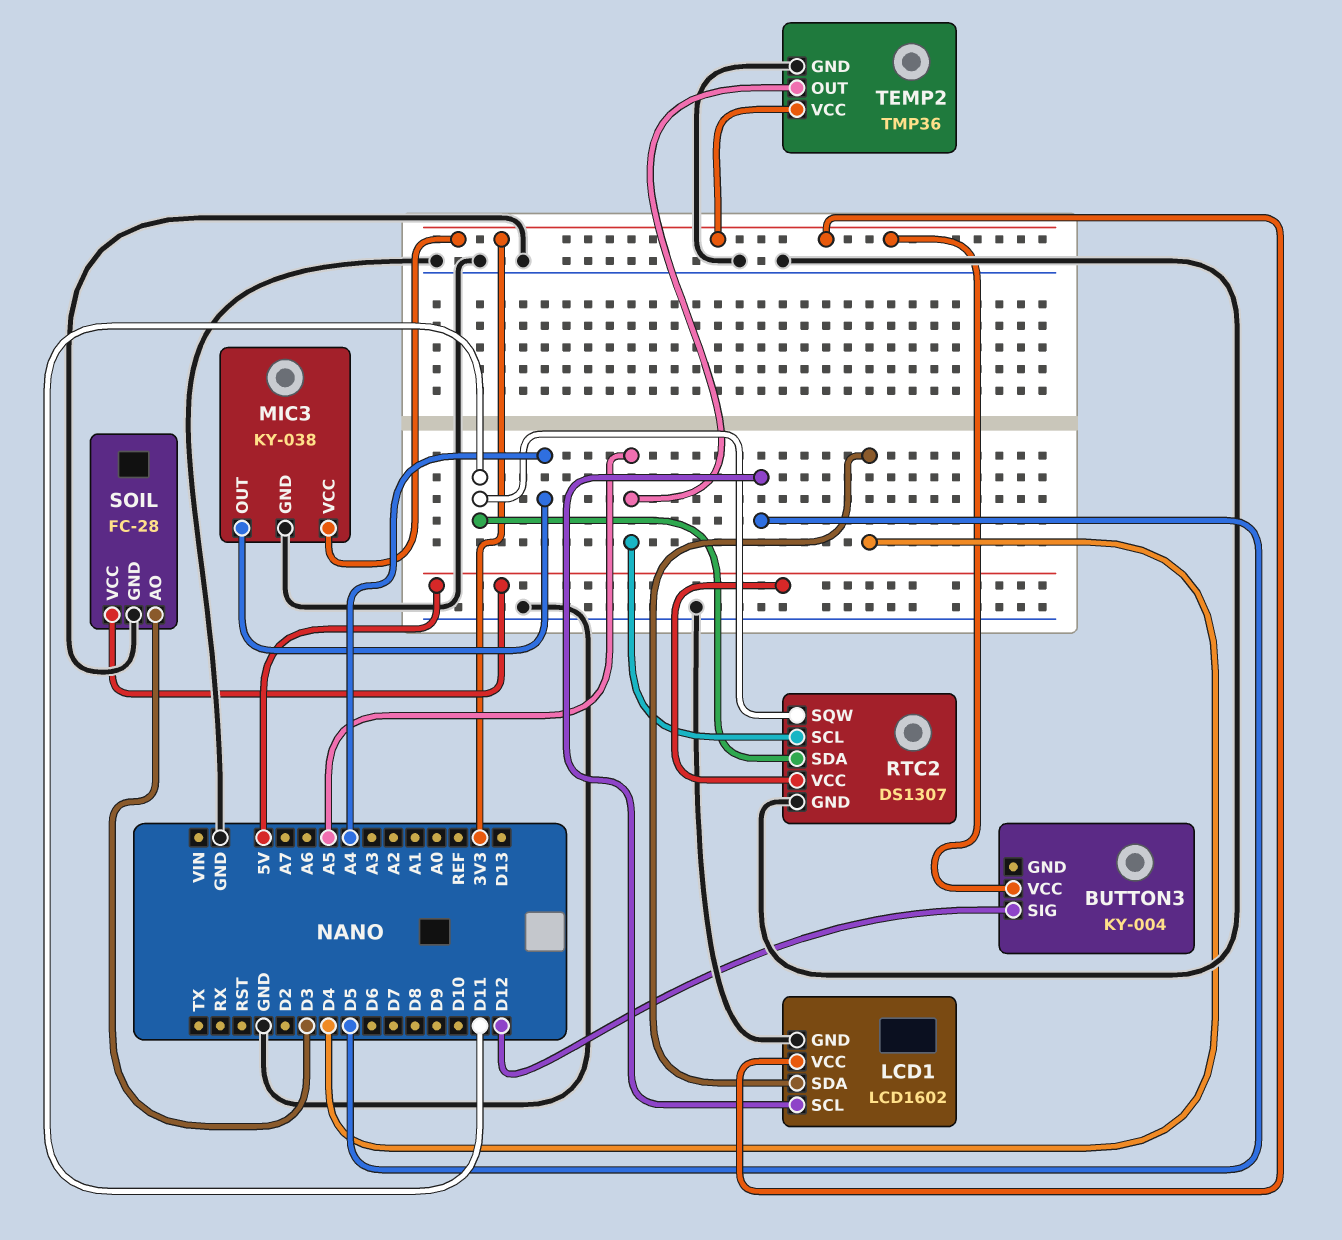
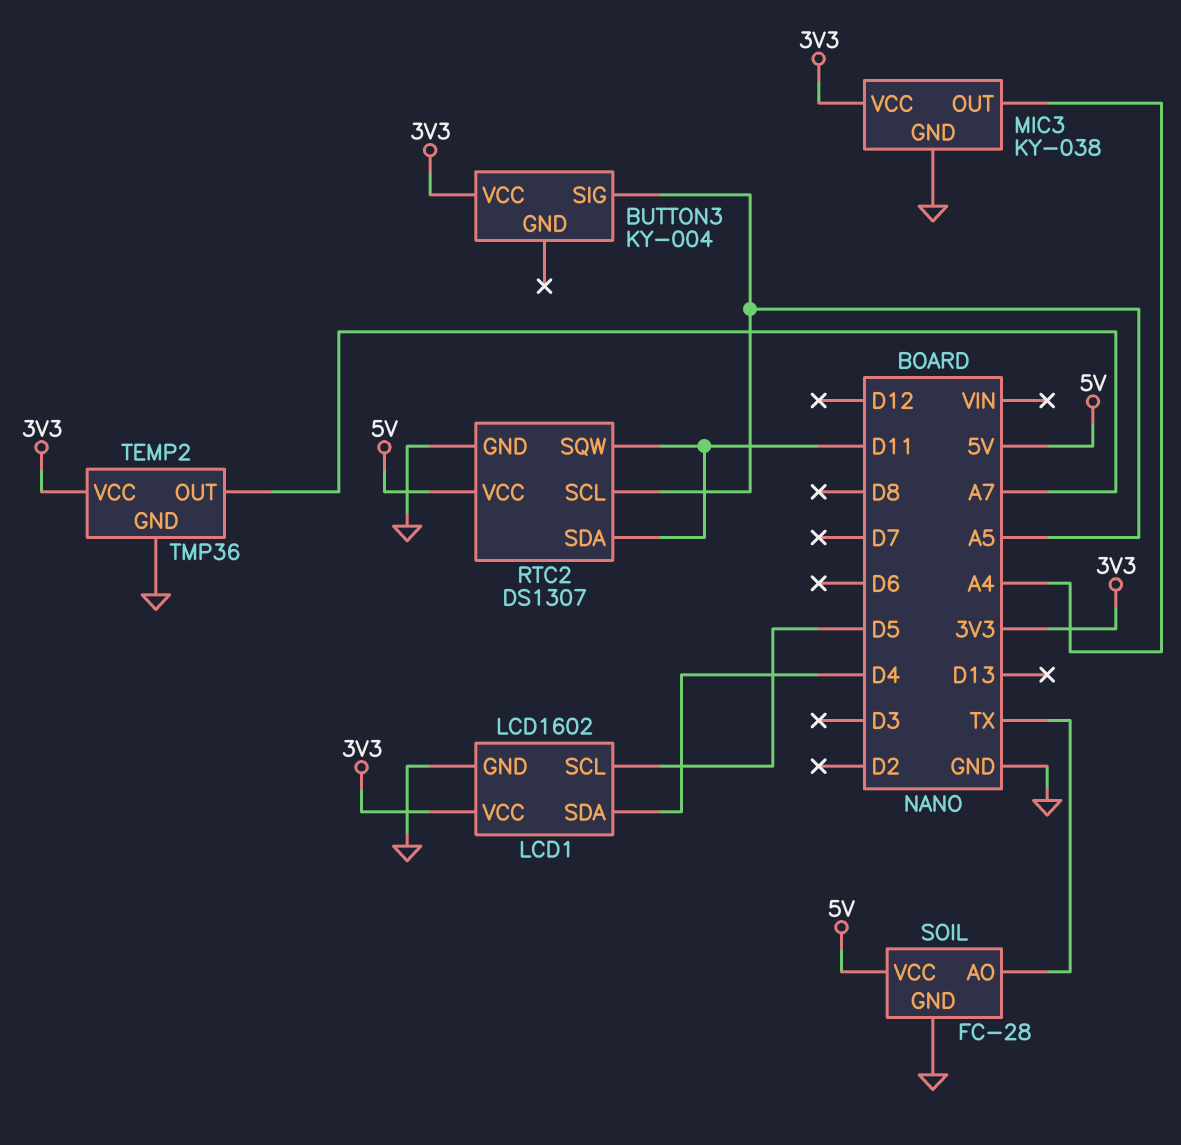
BUTTON3 pin SIG: D12 -> A5
SOIL pin AO: D3 -> TX
TEMP2 pin OUT: A5 -> A7

